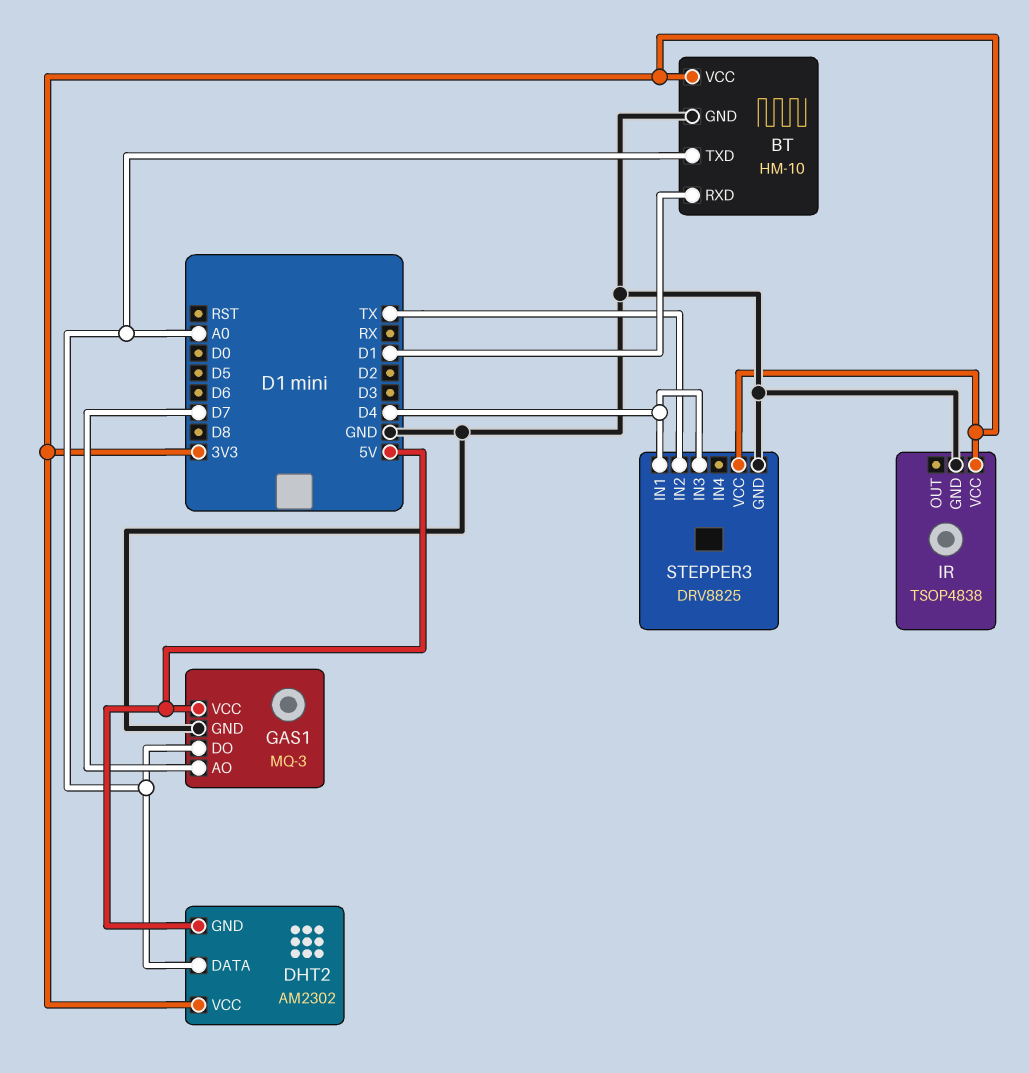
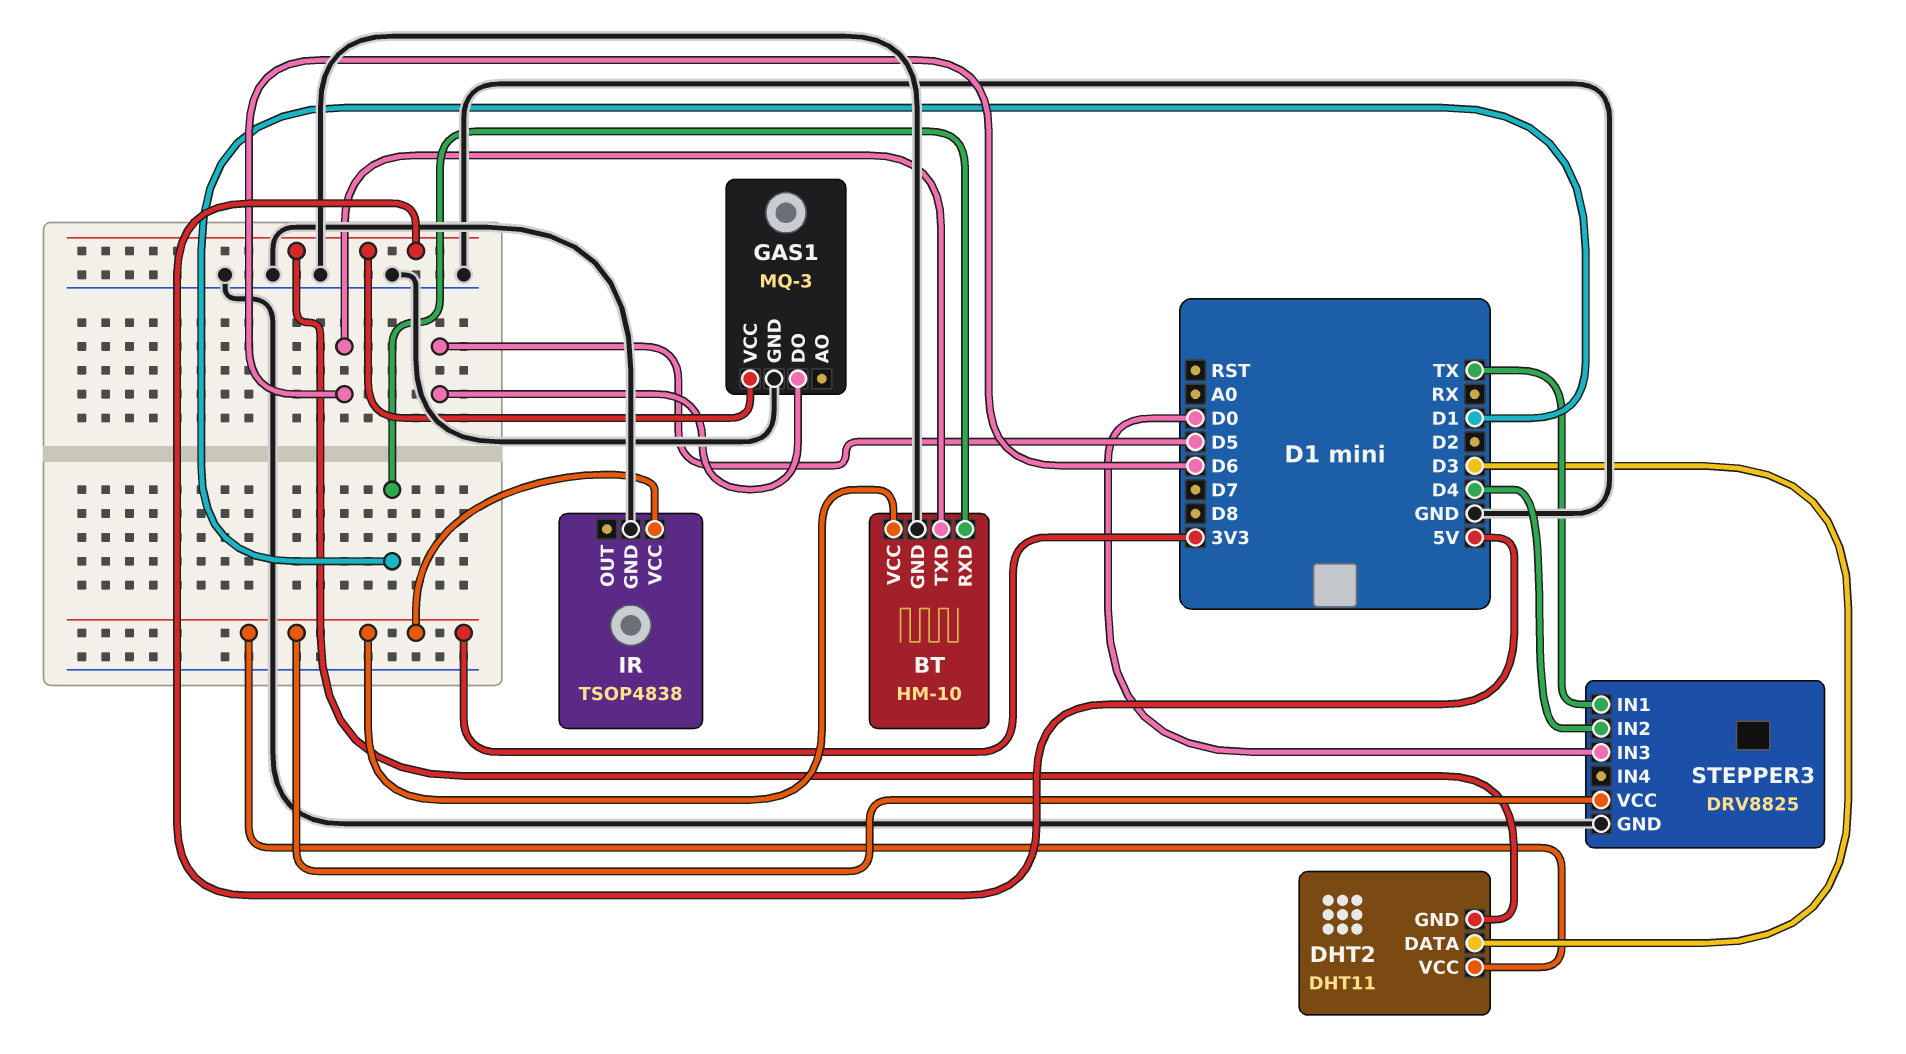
BT pin TXD: A0 -> D6
DHT2: AM2302 -> DHT11
DHT2 pin DATA: A0 -> D3
GAS1 pin AO: D7 -> none
GAS1 pin DO: A0 -> D5
STEPPER3 pin IN1: D4 -> TX
STEPPER3 pin IN2: TX -> D4
STEPPER3 pin IN3: D4 -> D0

